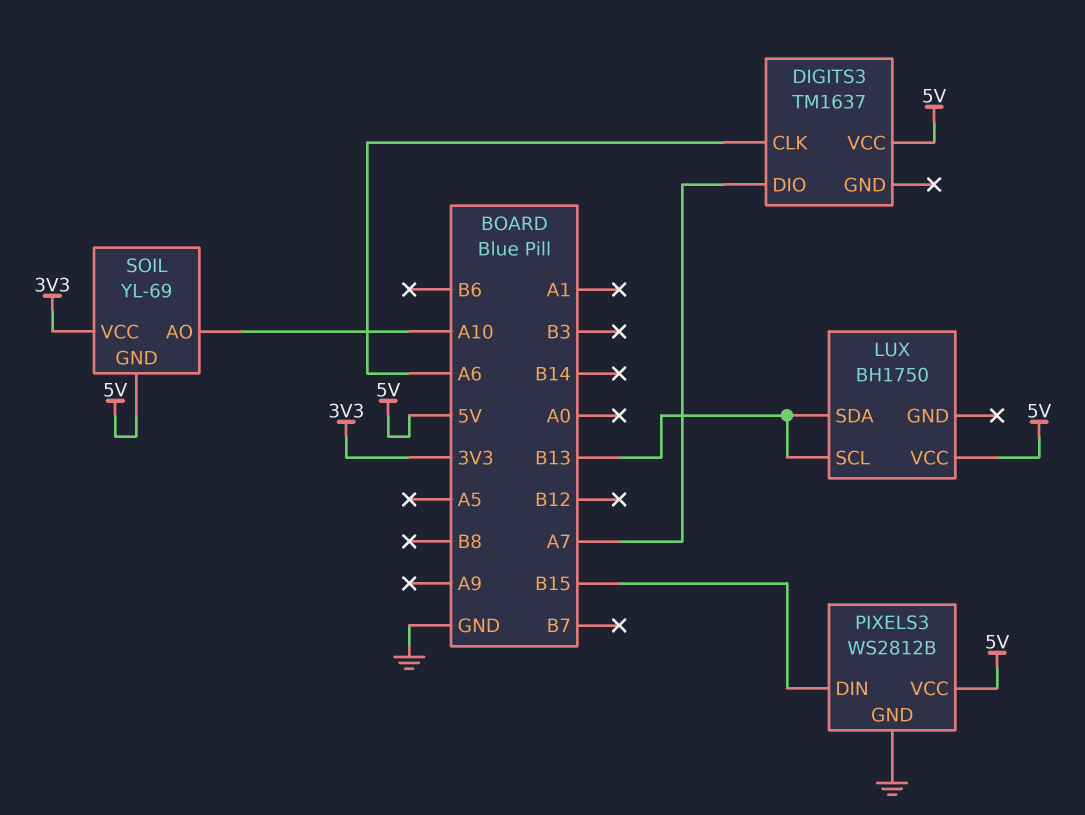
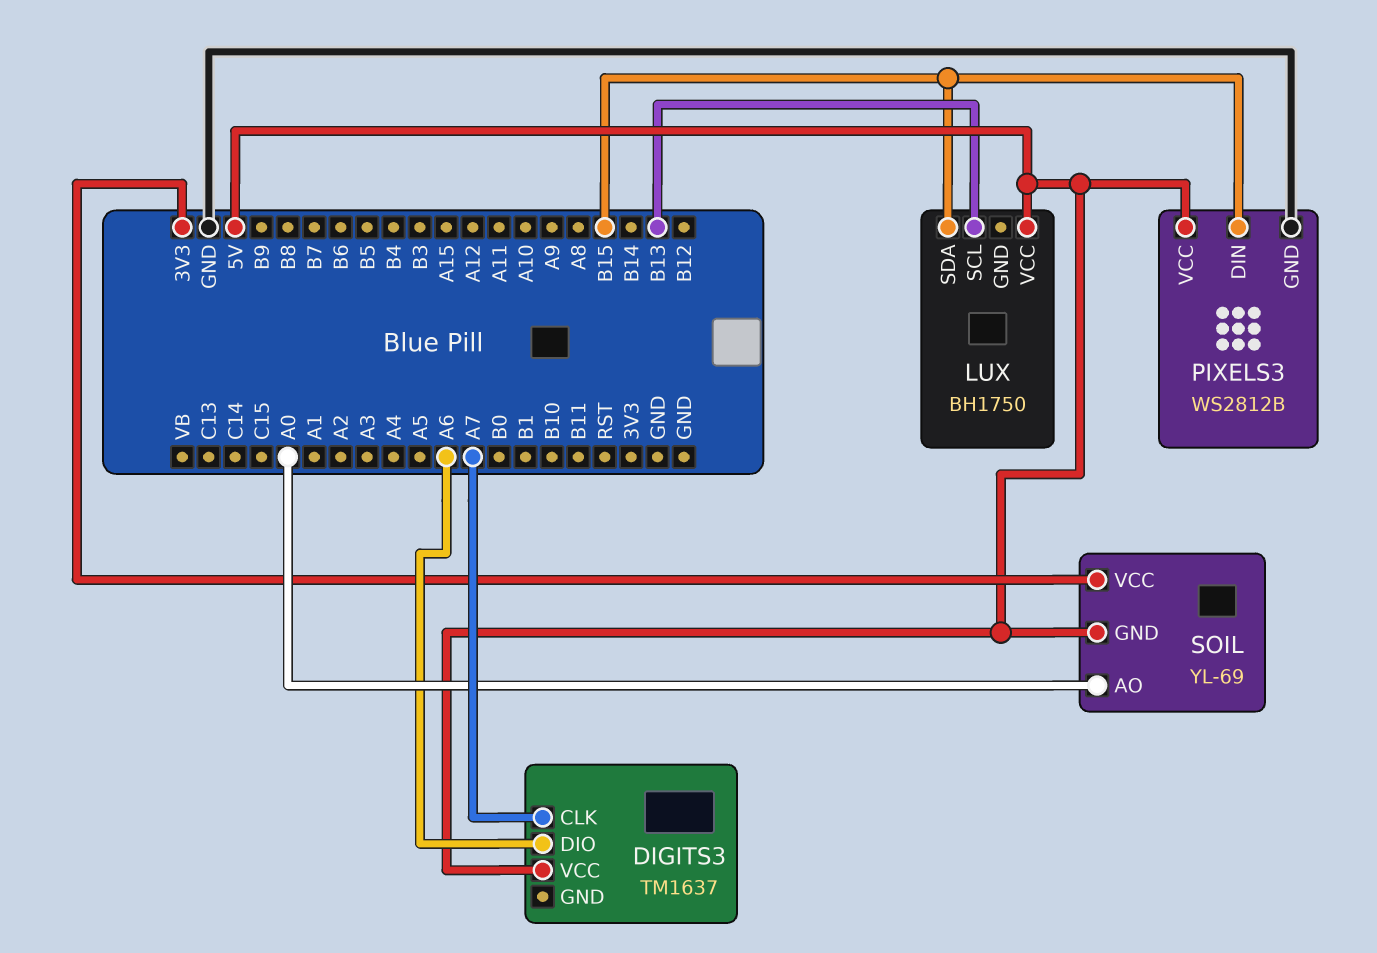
DIGITS3 pin CLK: A6 -> A7
DIGITS3 pin DIO: A7 -> A6
LUX pin SDA: B13 -> B15
SOIL pin AO: A10 -> A0

